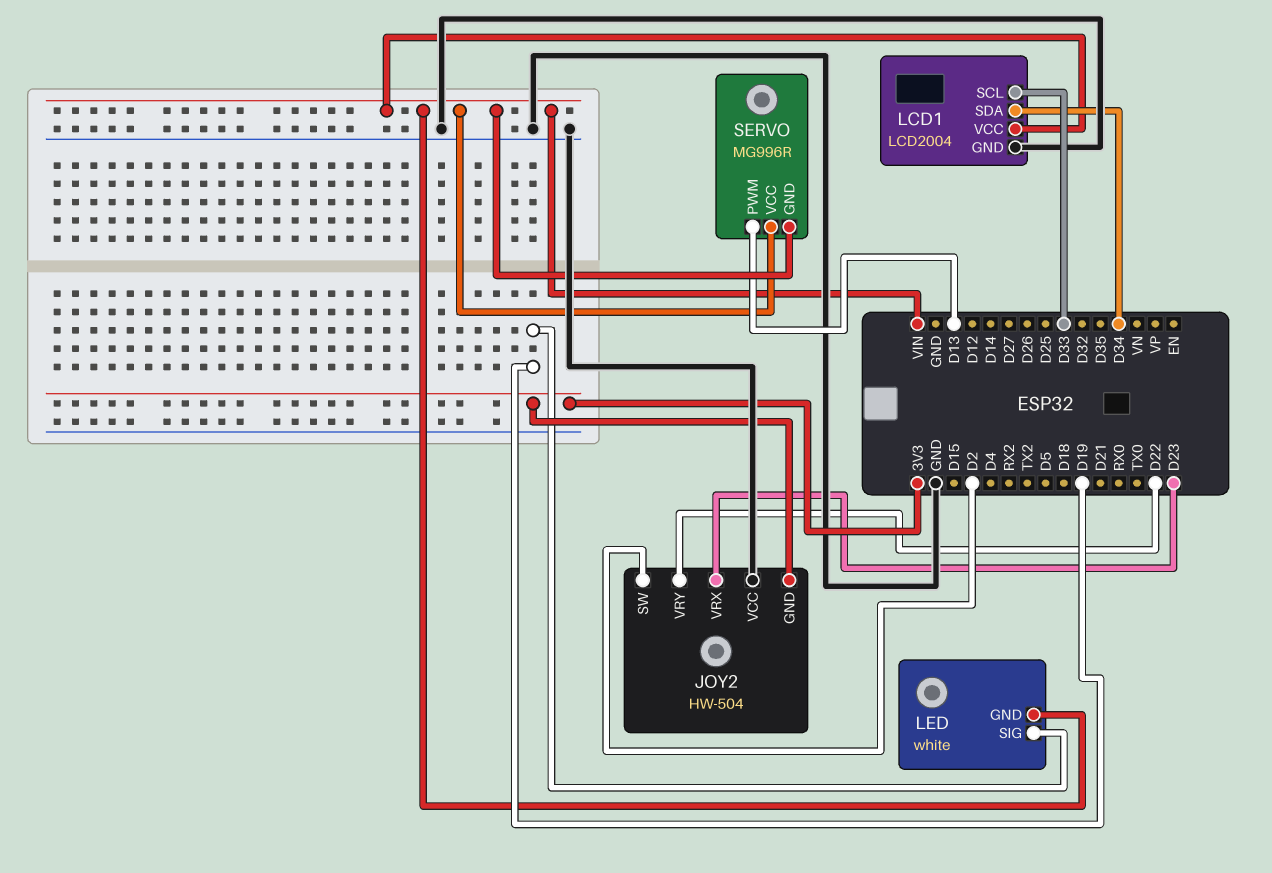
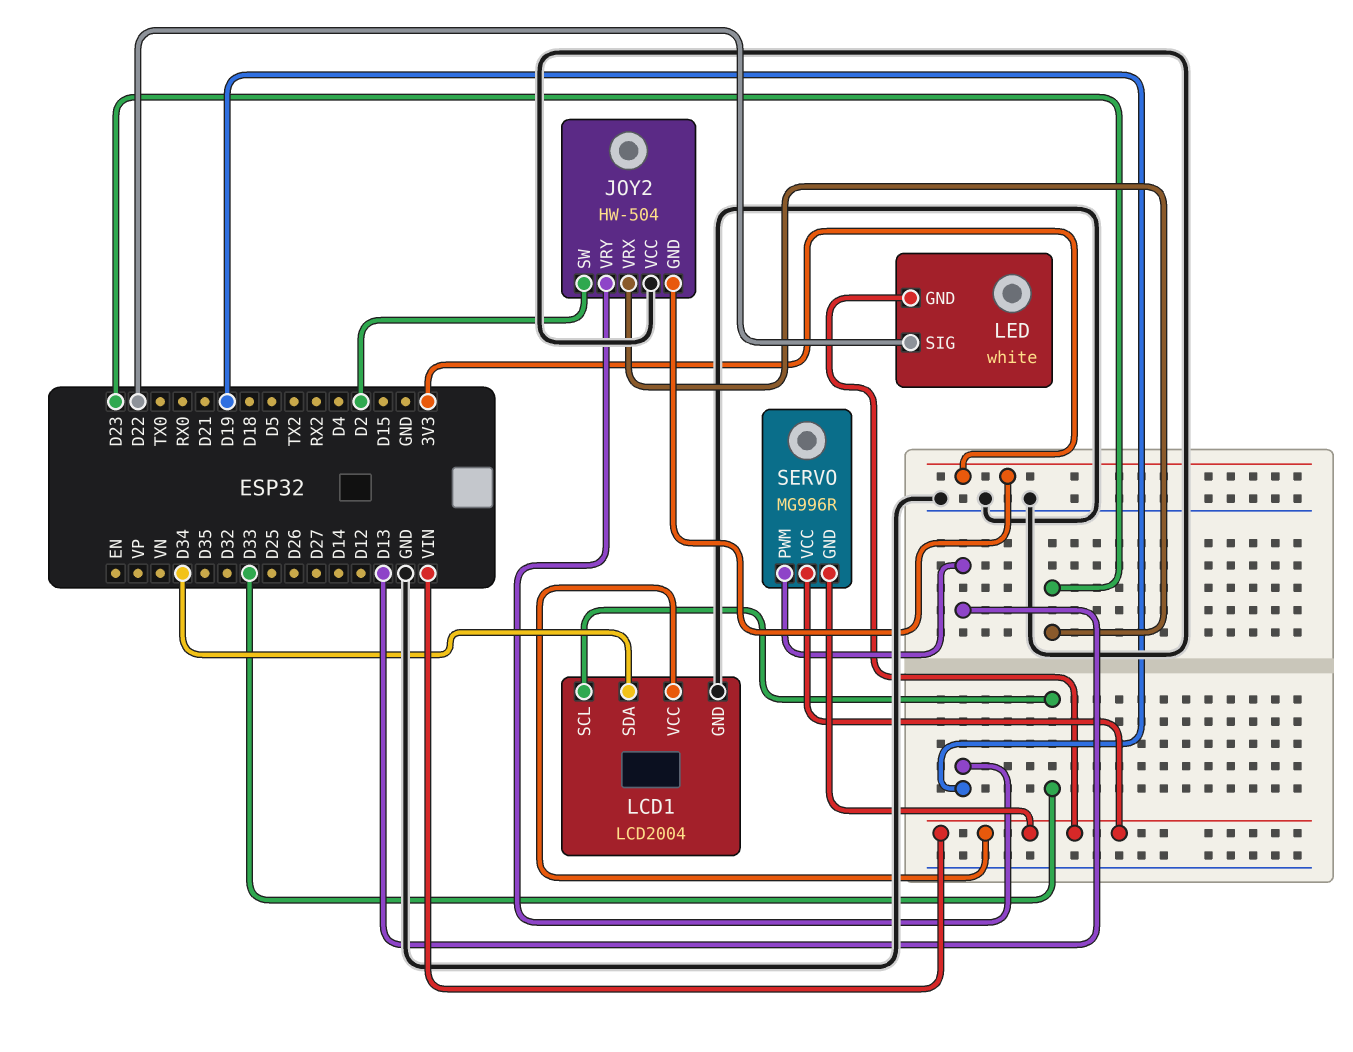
JOY2 pin VRY: D22 -> D19
LED pin SIG: D19 -> D22

